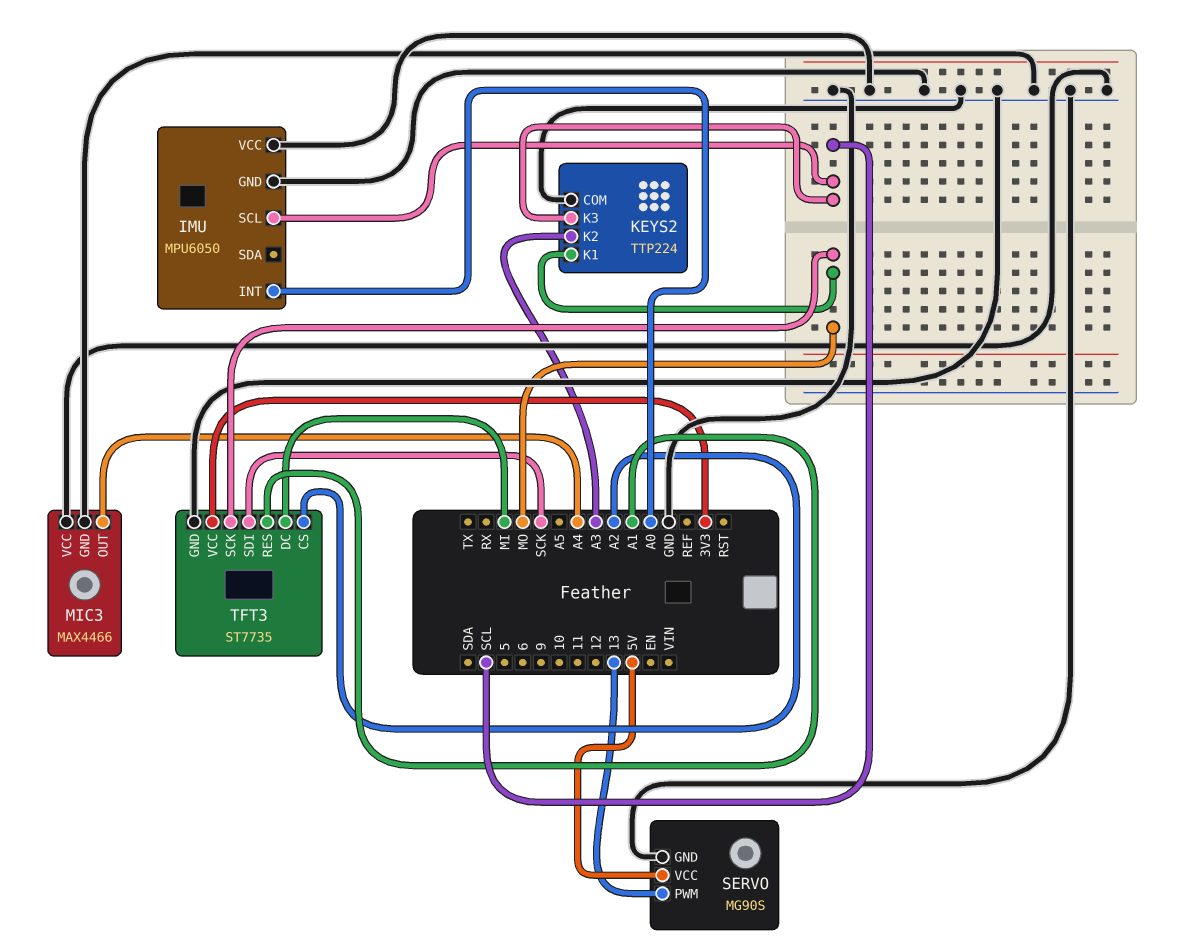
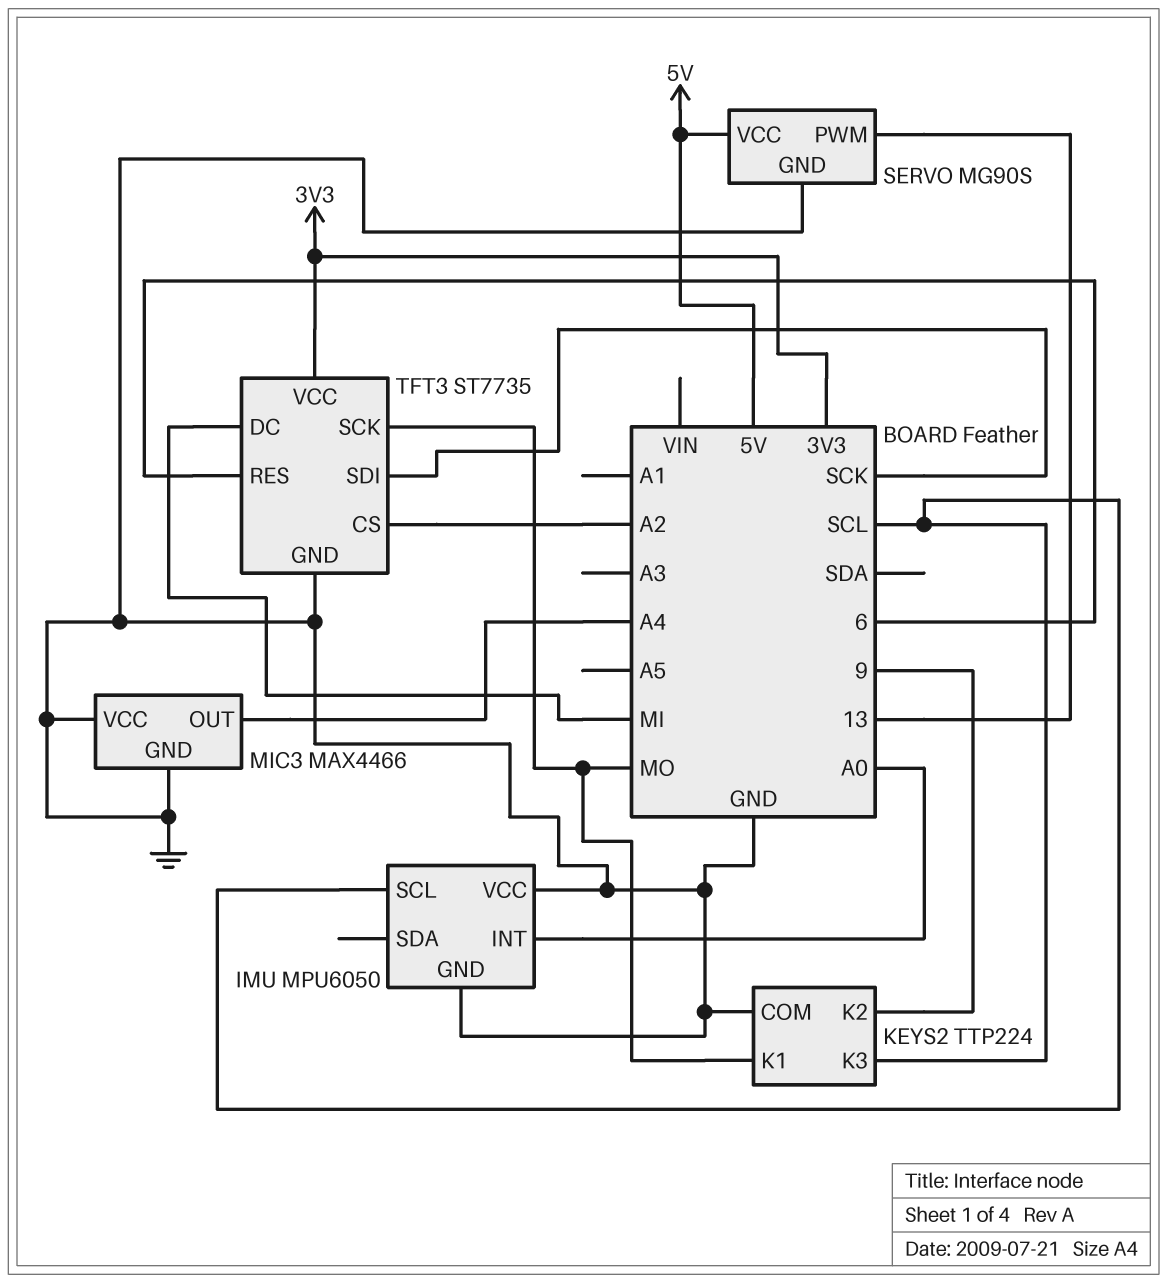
KEYS2 pin K2: A3 -> 9
TFT3 pin RES: A1 -> 6

